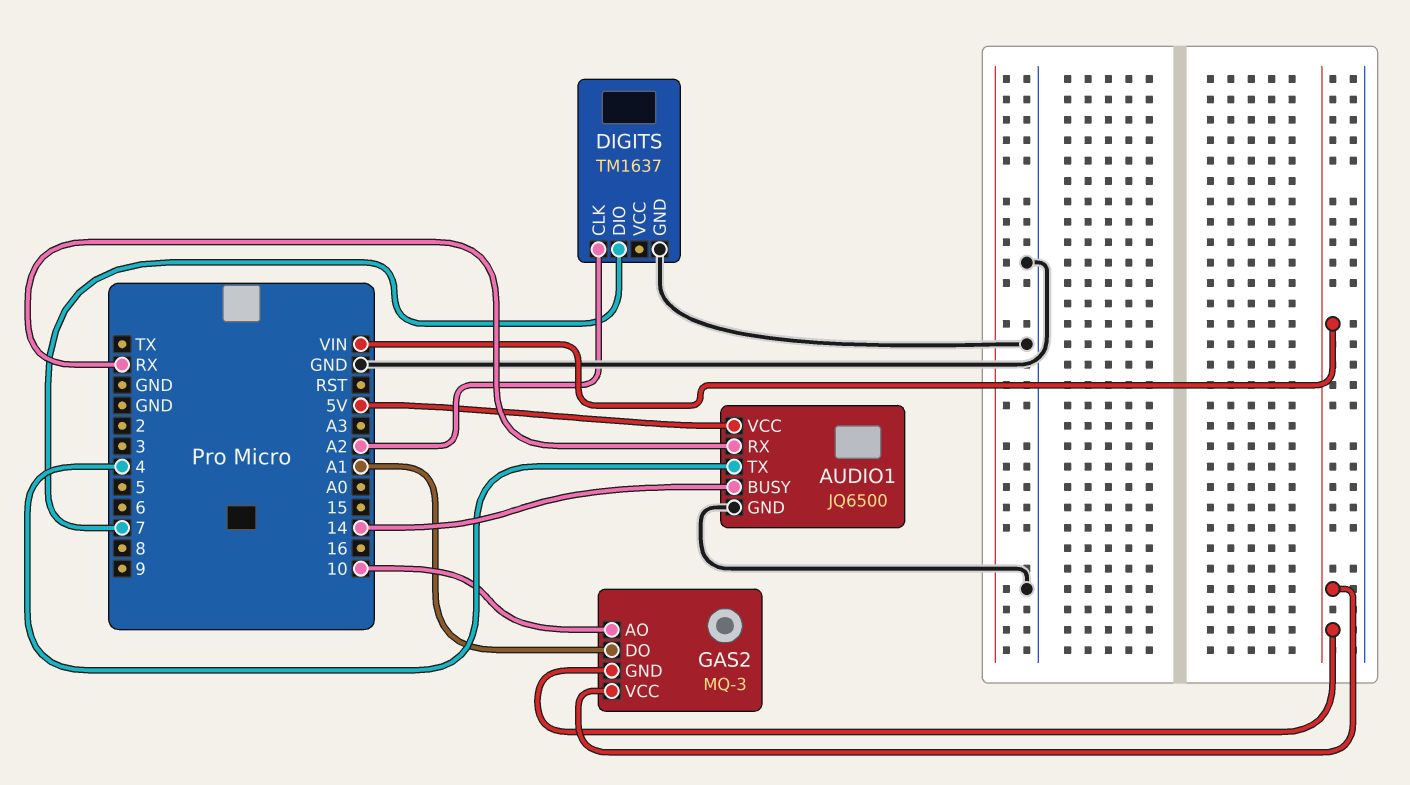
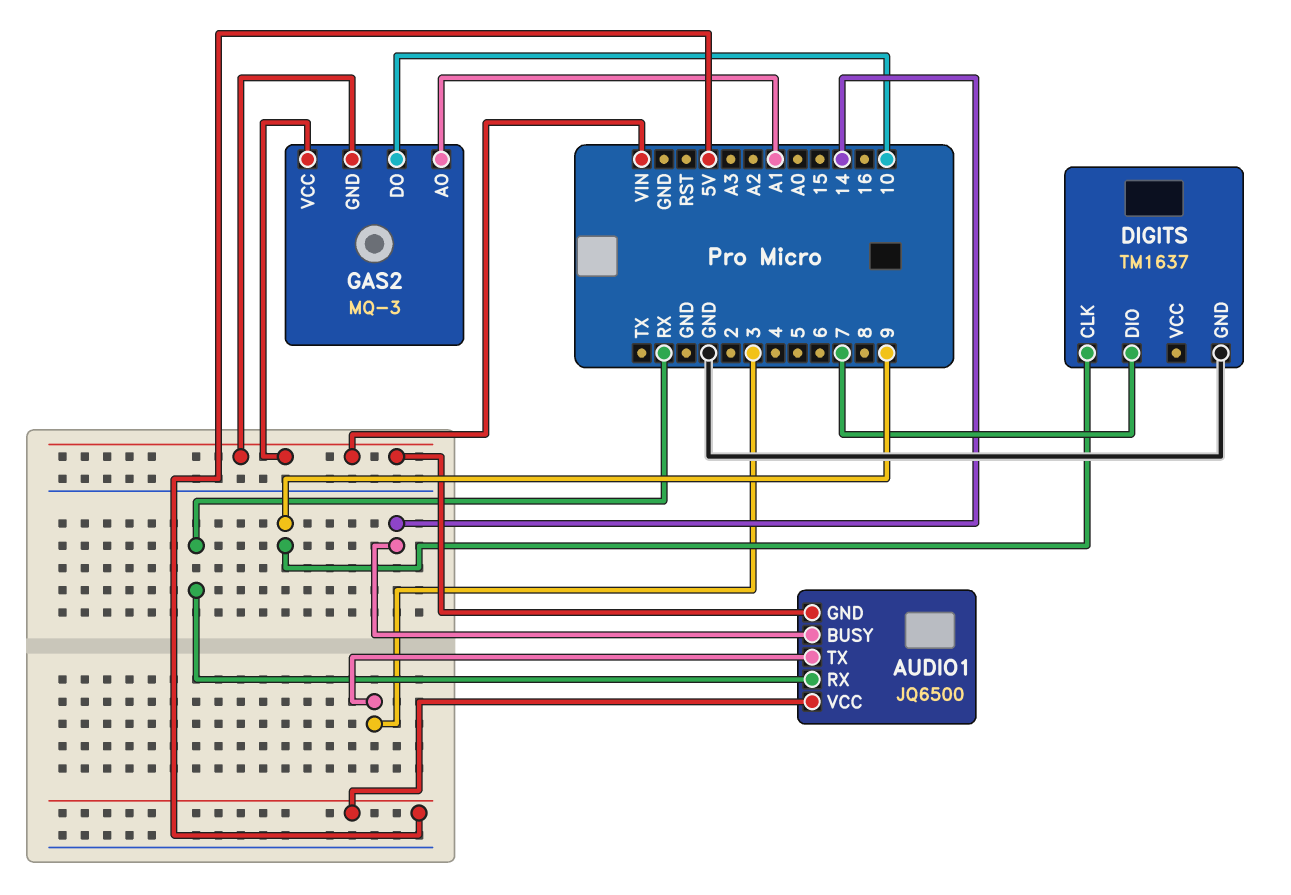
AUDIO1 pin GND: GND -> VIN
AUDIO1 pin TX: 4 -> 3
DIGITS pin CLK: A2 -> 9
GAS2 pin AO: 10 -> A1
GAS2 pin DO: A1 -> 10

